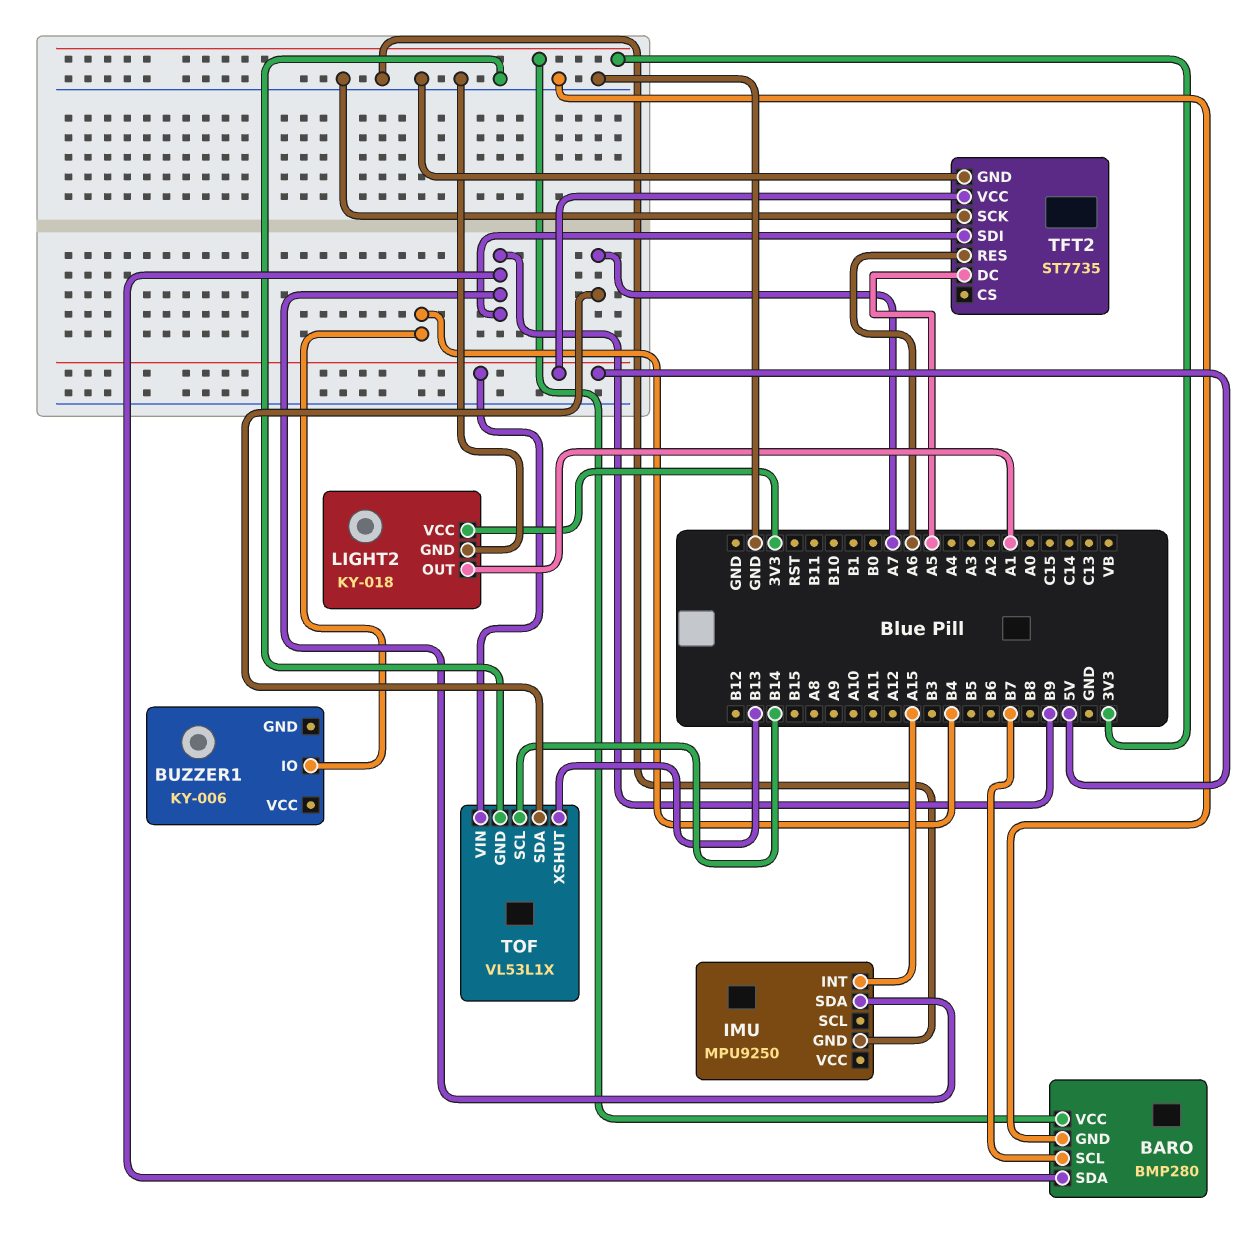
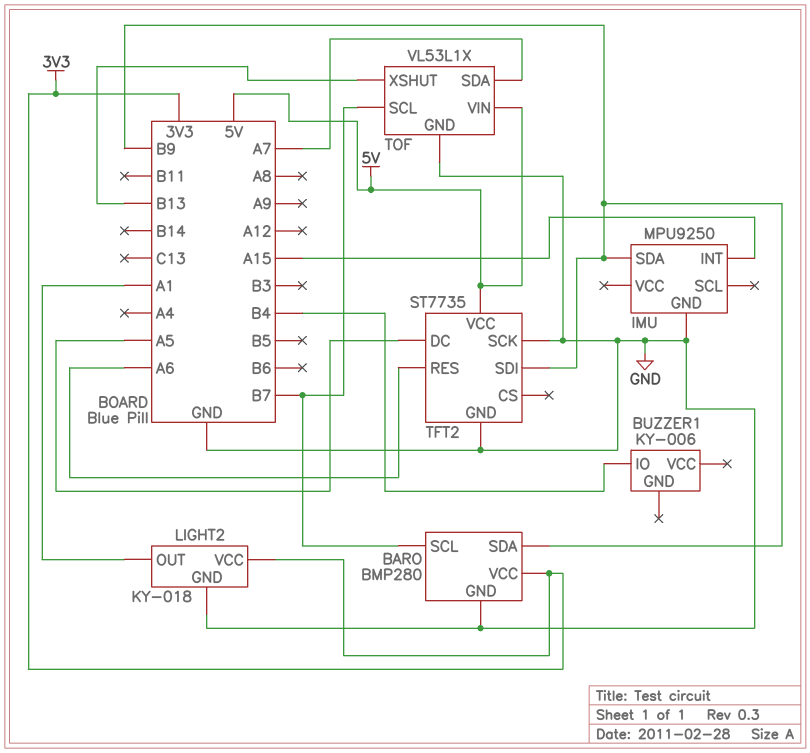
TOF pin SCL: B14 -> B7

